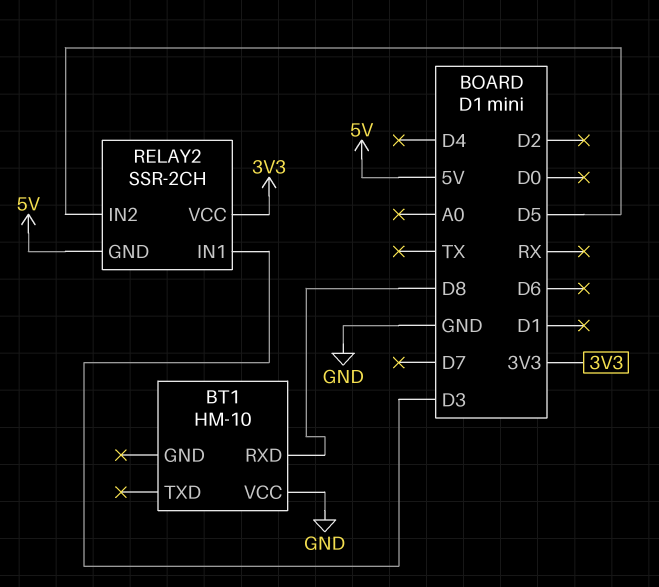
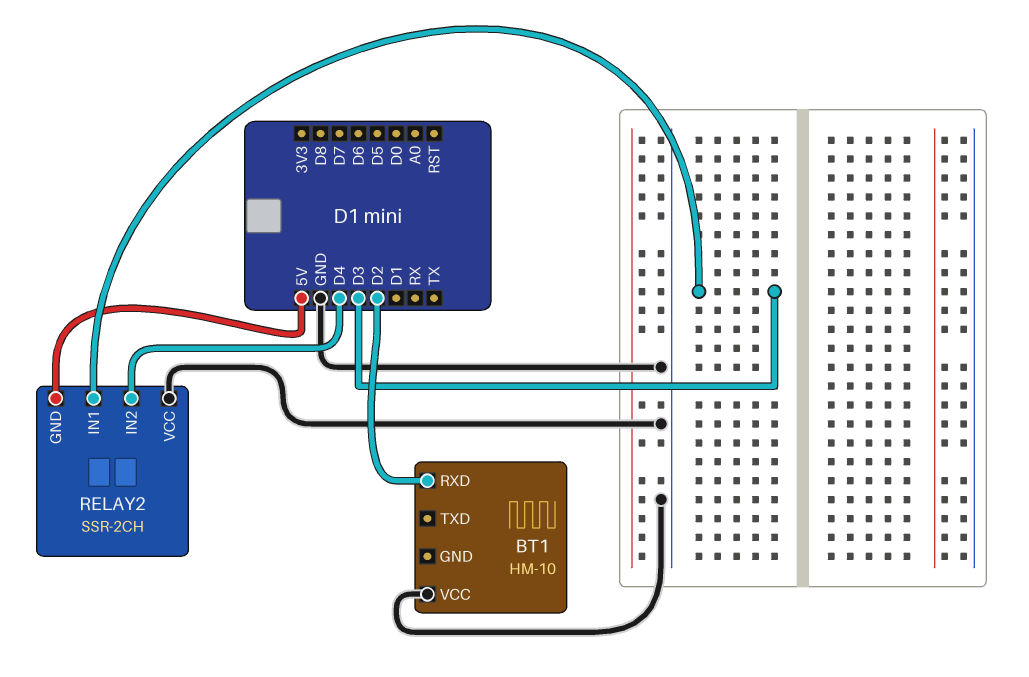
BT1 pin RXD: D8 -> D2
RELAY2 pin IN2: D5 -> D4
RELAY2 pin VCC: 3V3 -> GND

